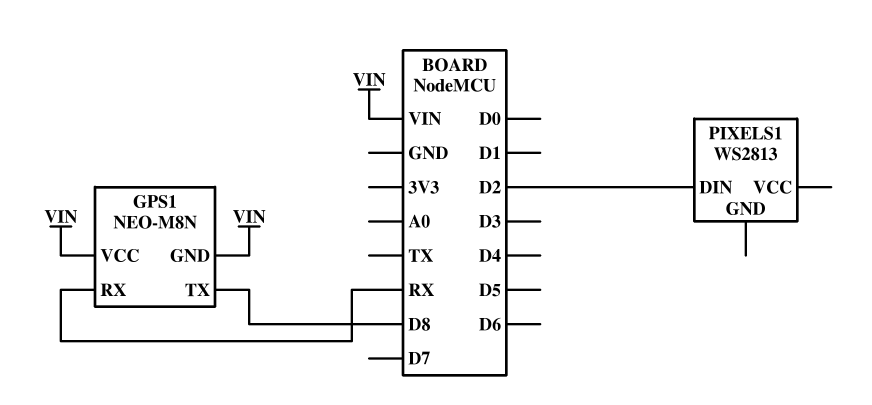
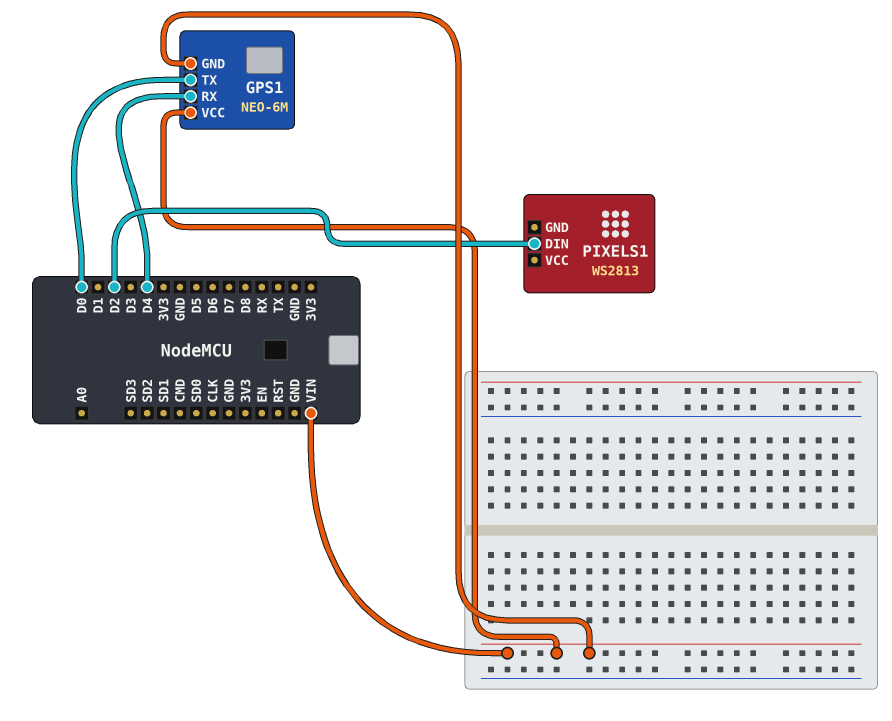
GPS1: NEO-M8N -> NEO-6M
GPS1 pin RX: RX -> D4
GPS1 pin TX: D8 -> D0

